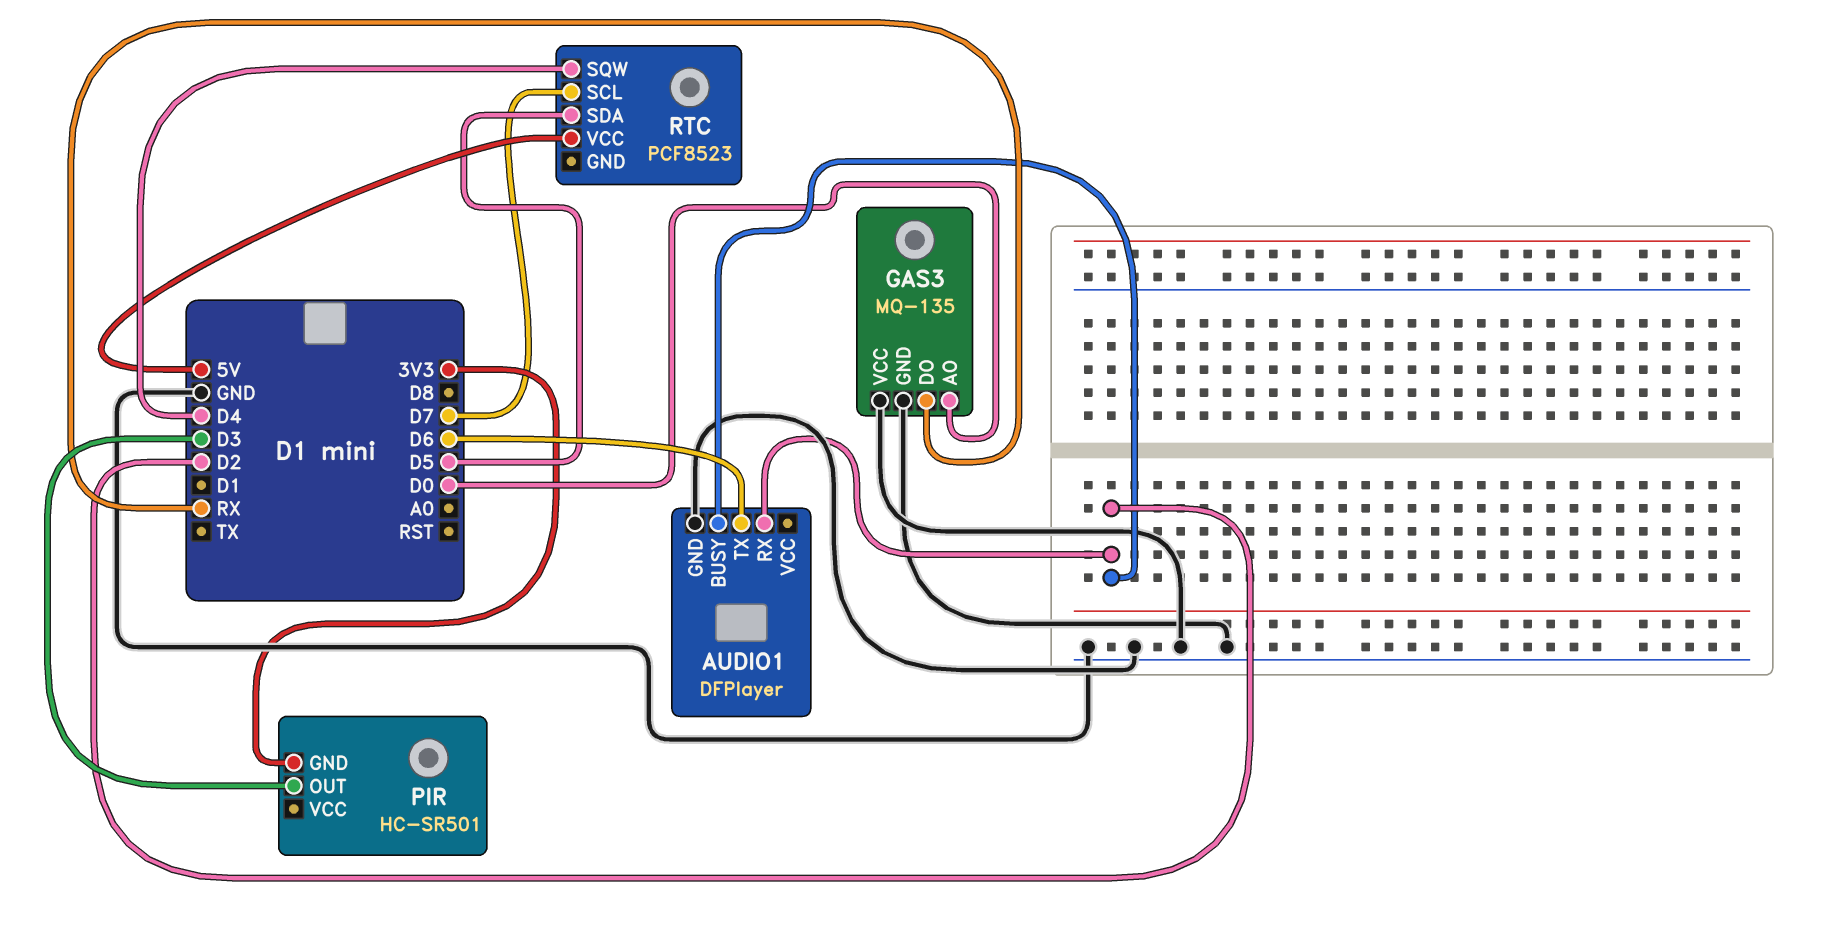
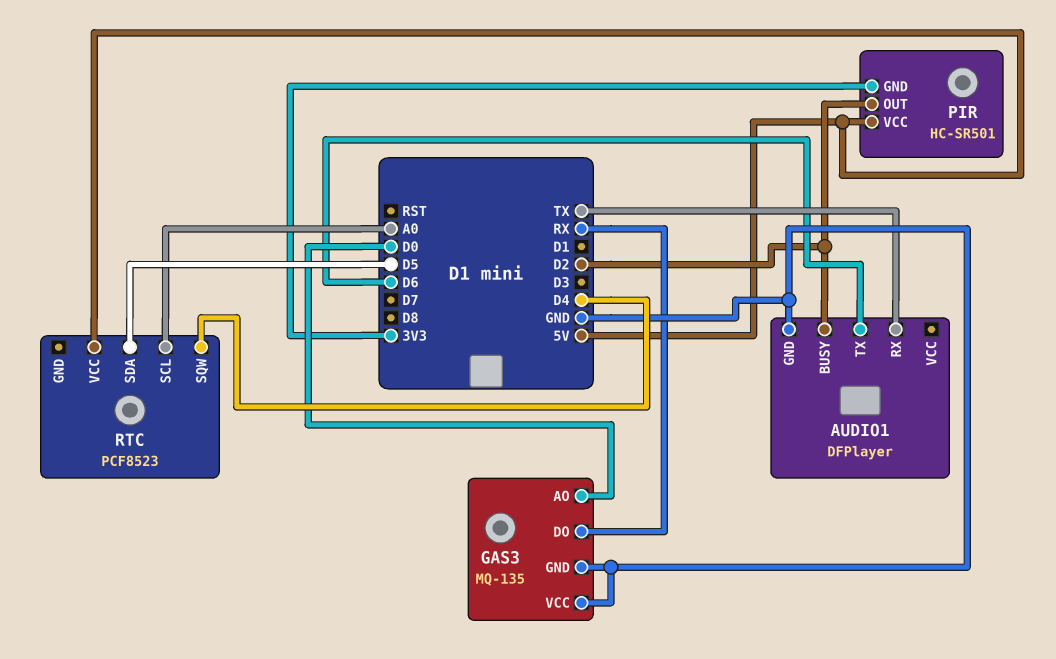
AUDIO1 pin RX: D2 -> TX
PIR pin OUT: D3 -> D2
PIR pin VCC: none -> 5V
RTC pin SCL: D7 -> A0

